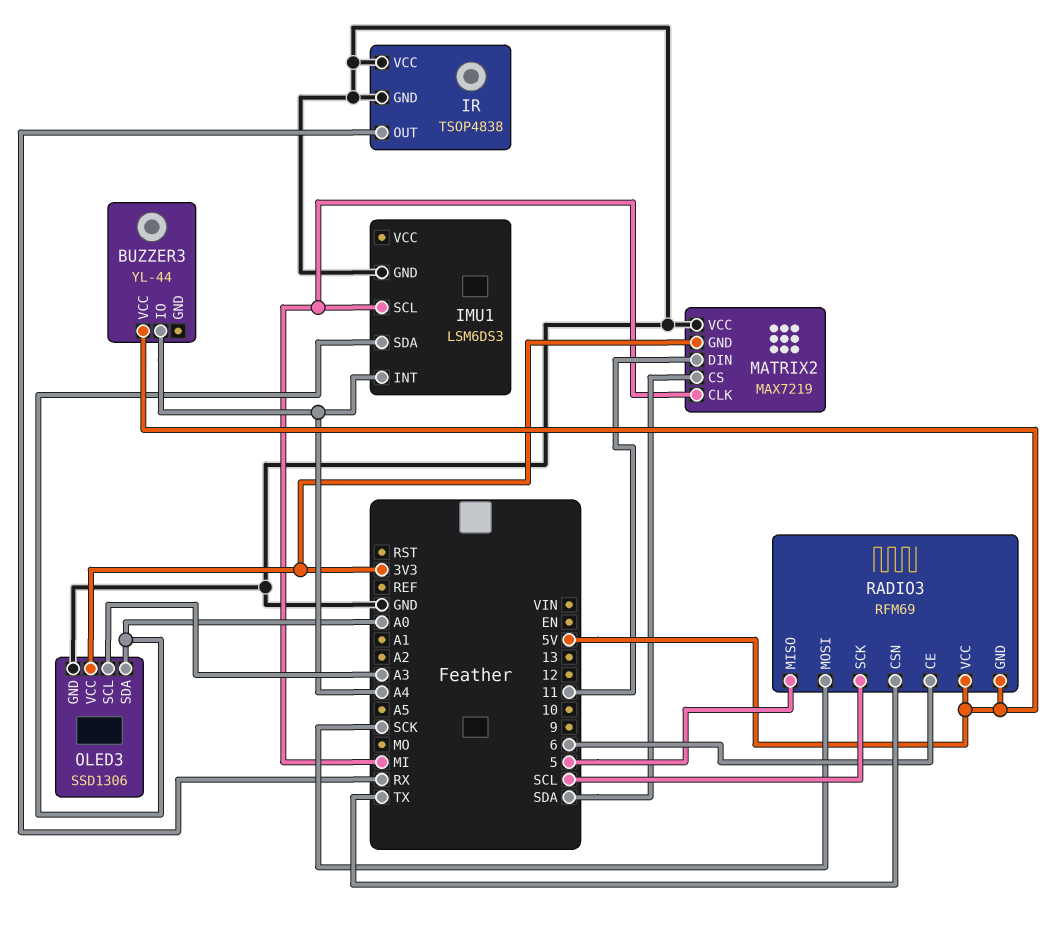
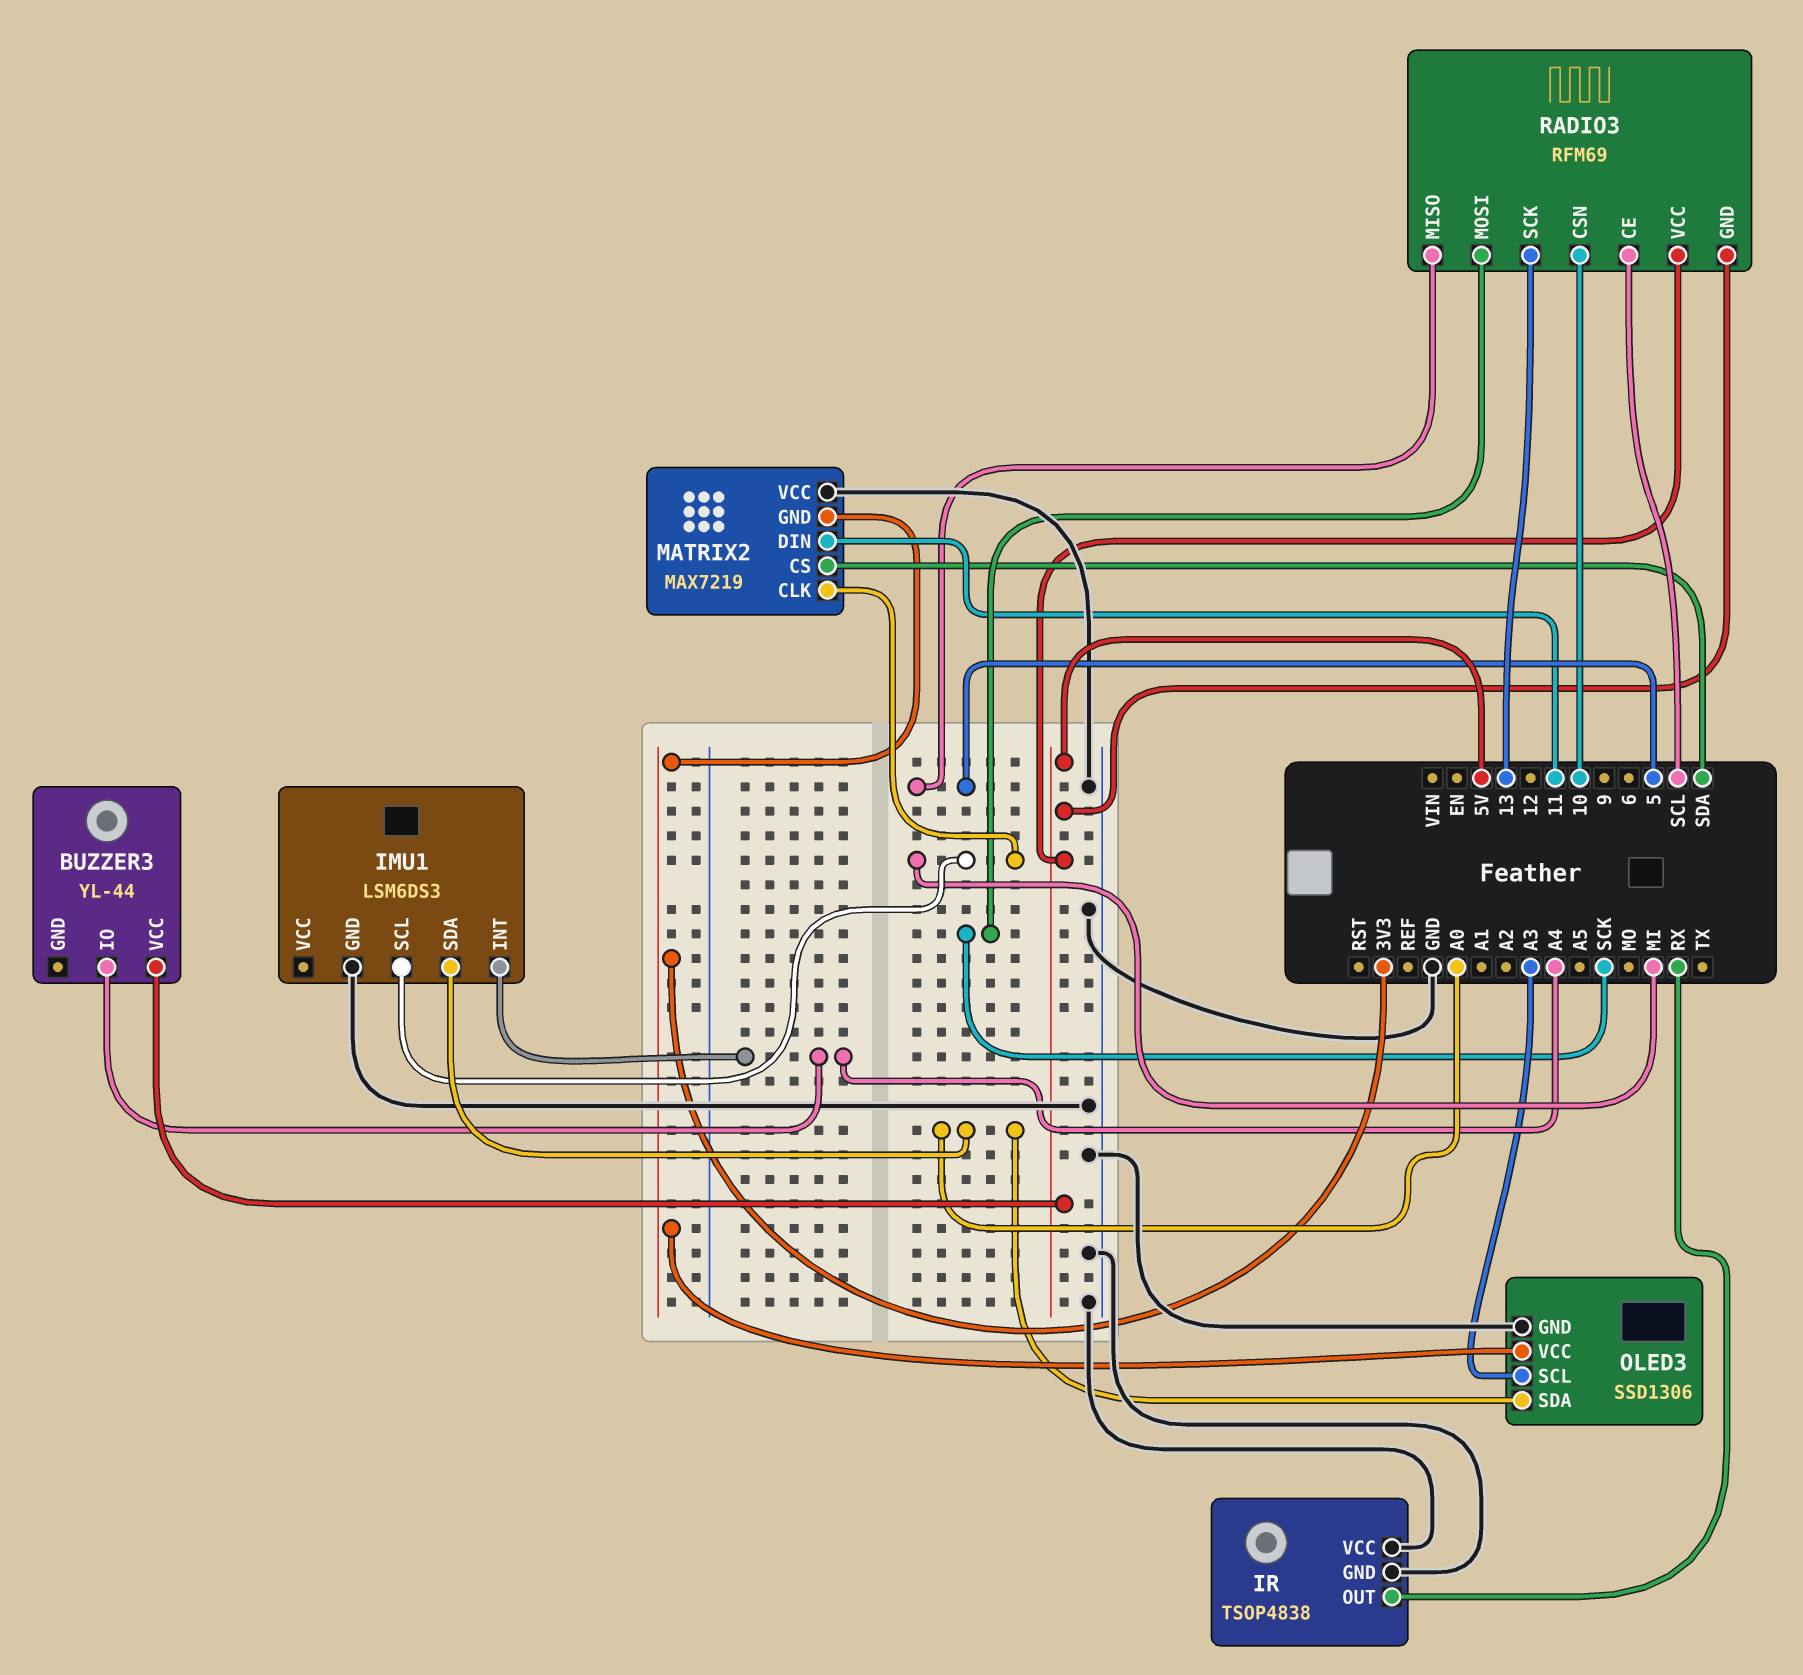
RADIO3 pin CE: 6 -> SCL
RADIO3 pin CSN: TX -> 10
RADIO3 pin SCK: SCL -> 13

